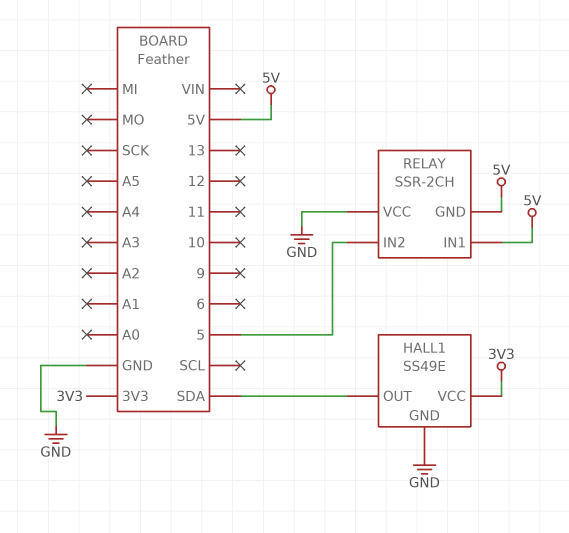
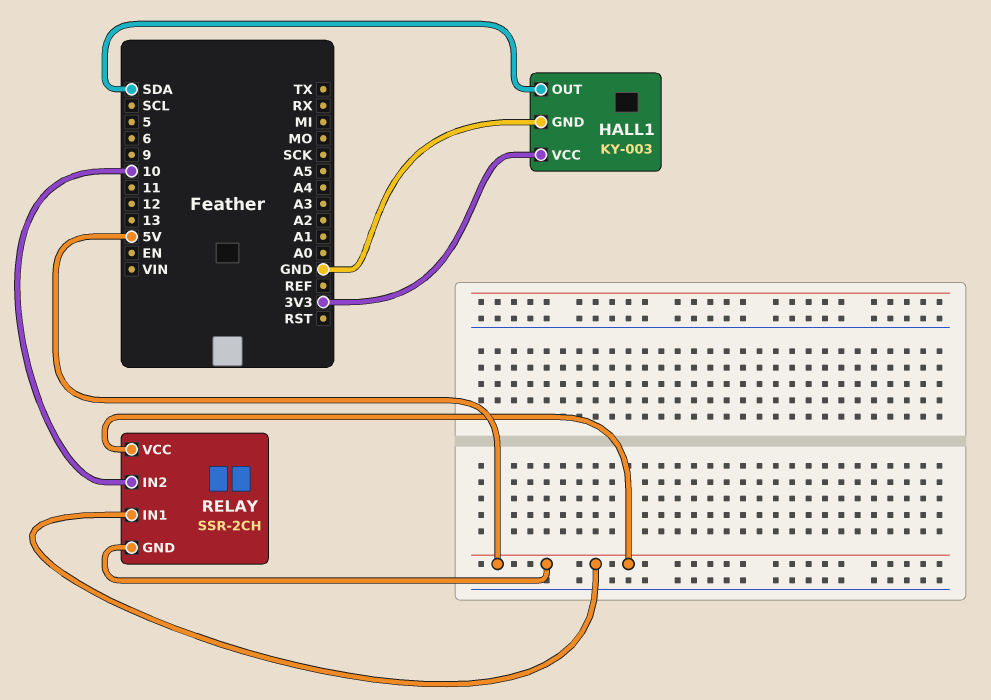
HALL1: SS49E -> KY-003
RELAY pin IN2: 5 -> 10
RELAY pin VCC: GND -> 5V

